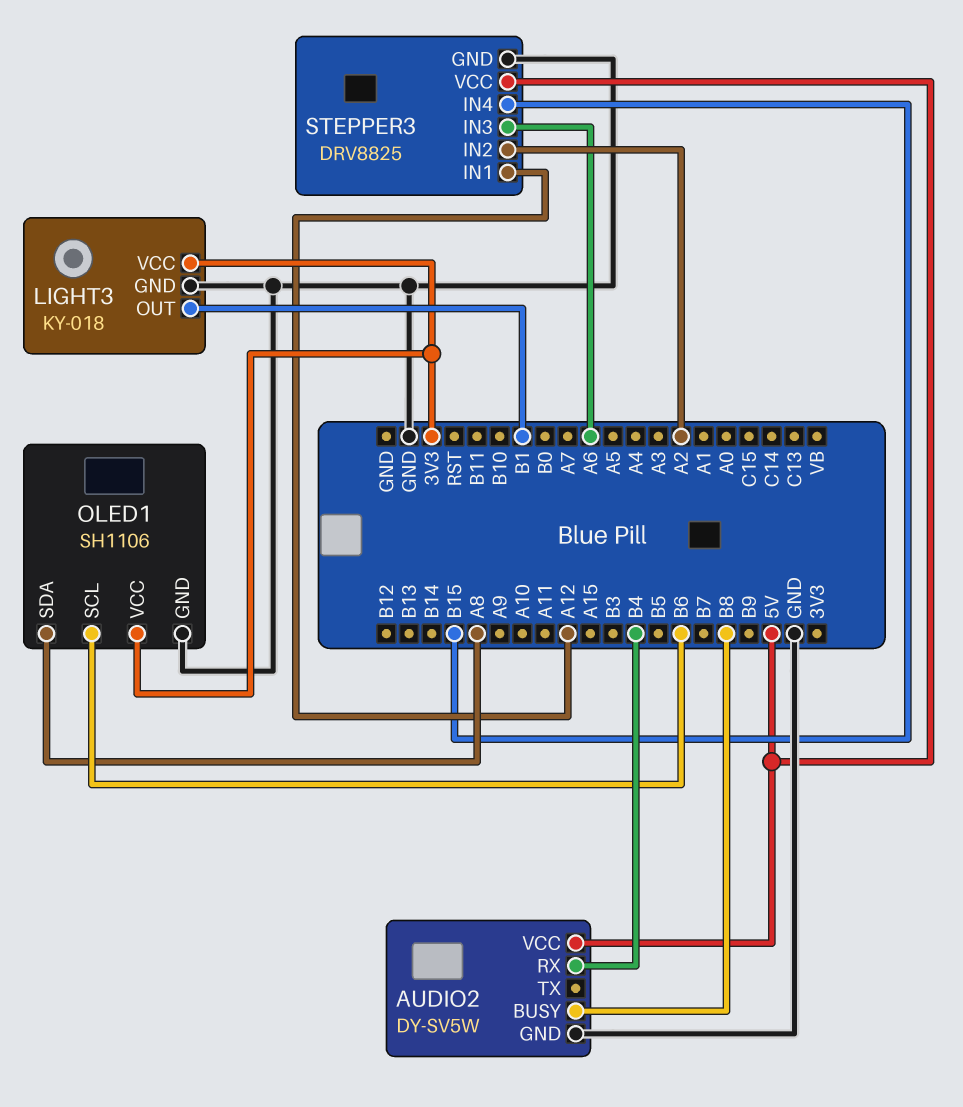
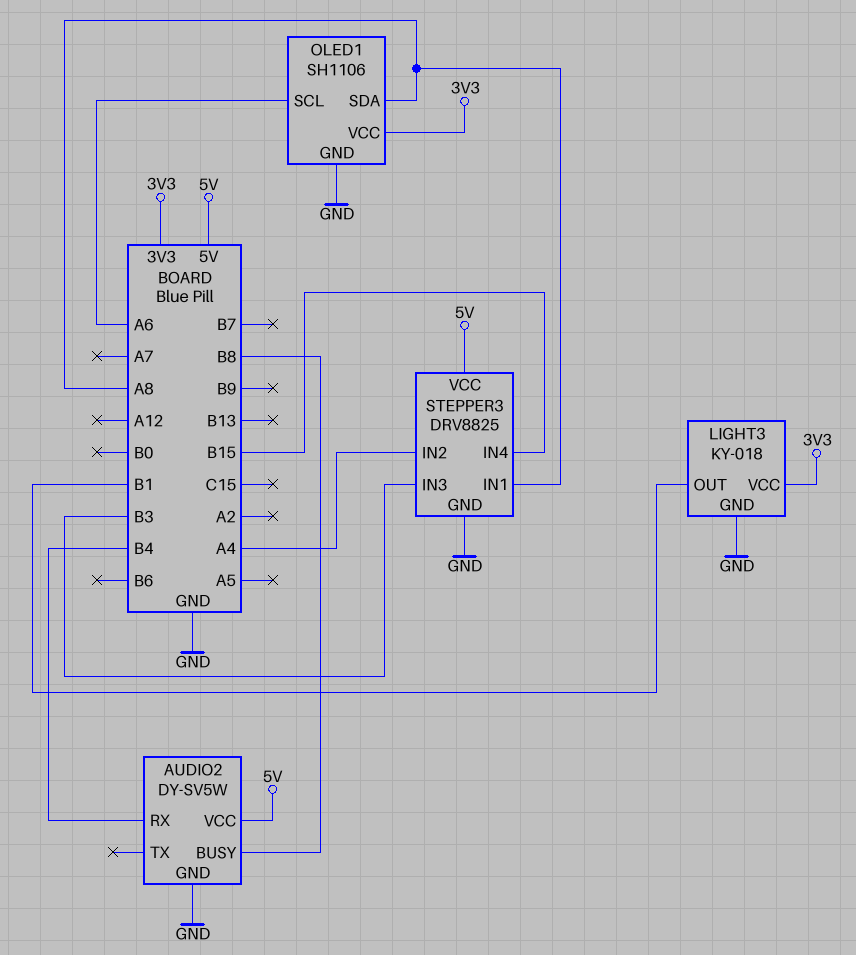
OLED1 pin SCL: B6 -> A6
STEPPER3 pin IN1: A12 -> A8
STEPPER3 pin IN2: A2 -> A4
STEPPER3 pin IN3: A6 -> B3

